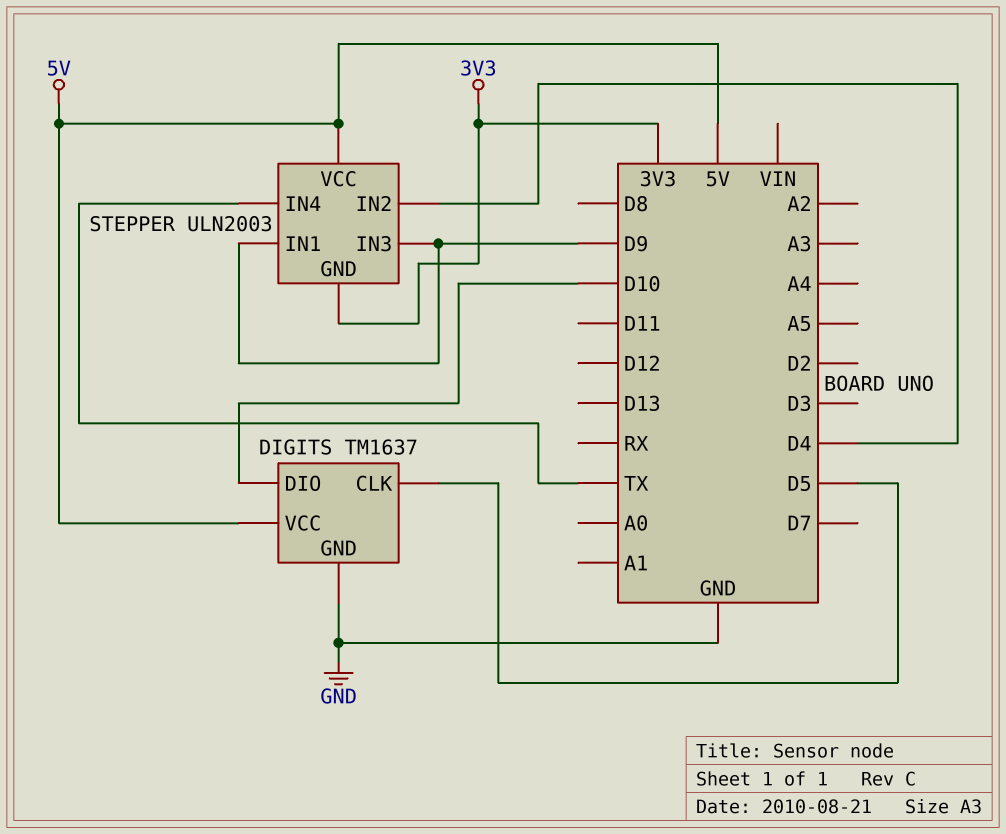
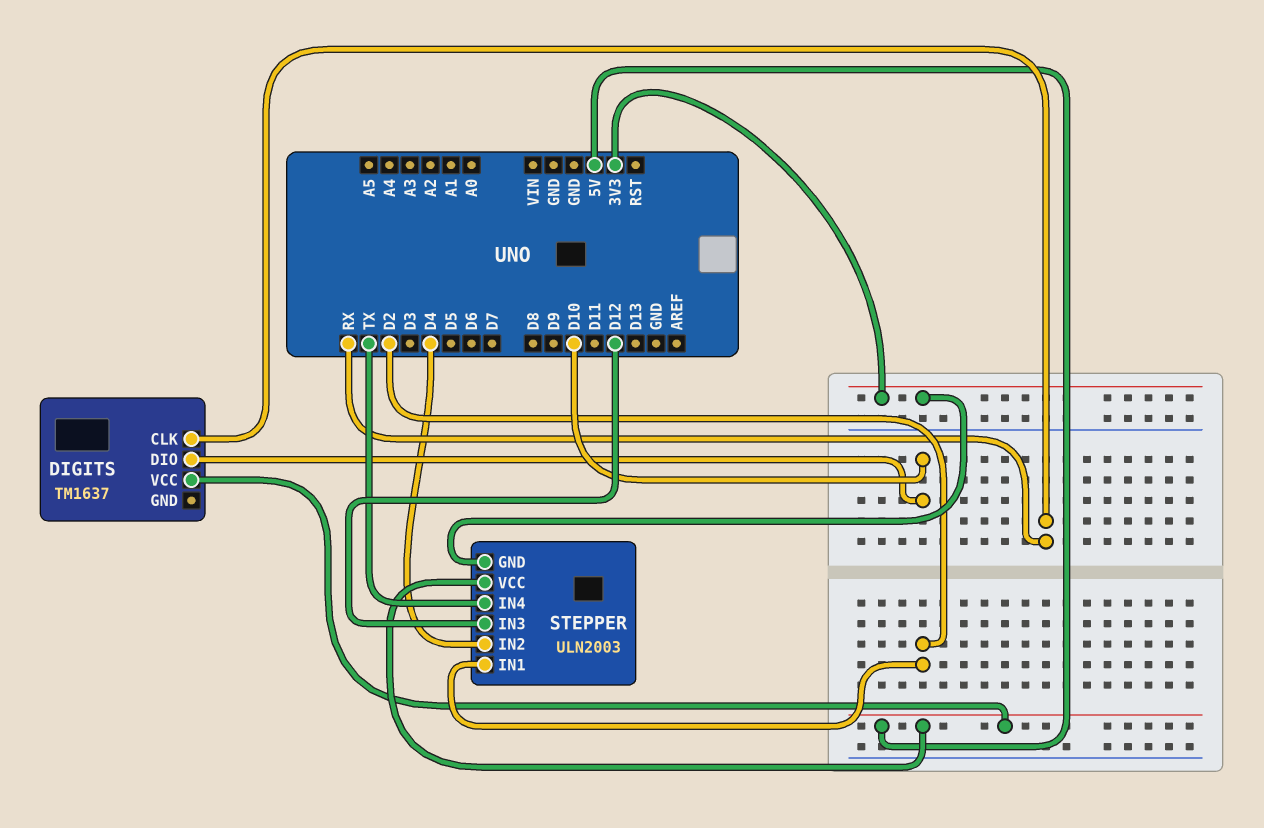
DIGITS pin CLK: D5 -> RX
DIGITS pin GND: GND -> none
STEPPER pin IN1: D9 -> D2
STEPPER pin IN3: D9 -> D12

